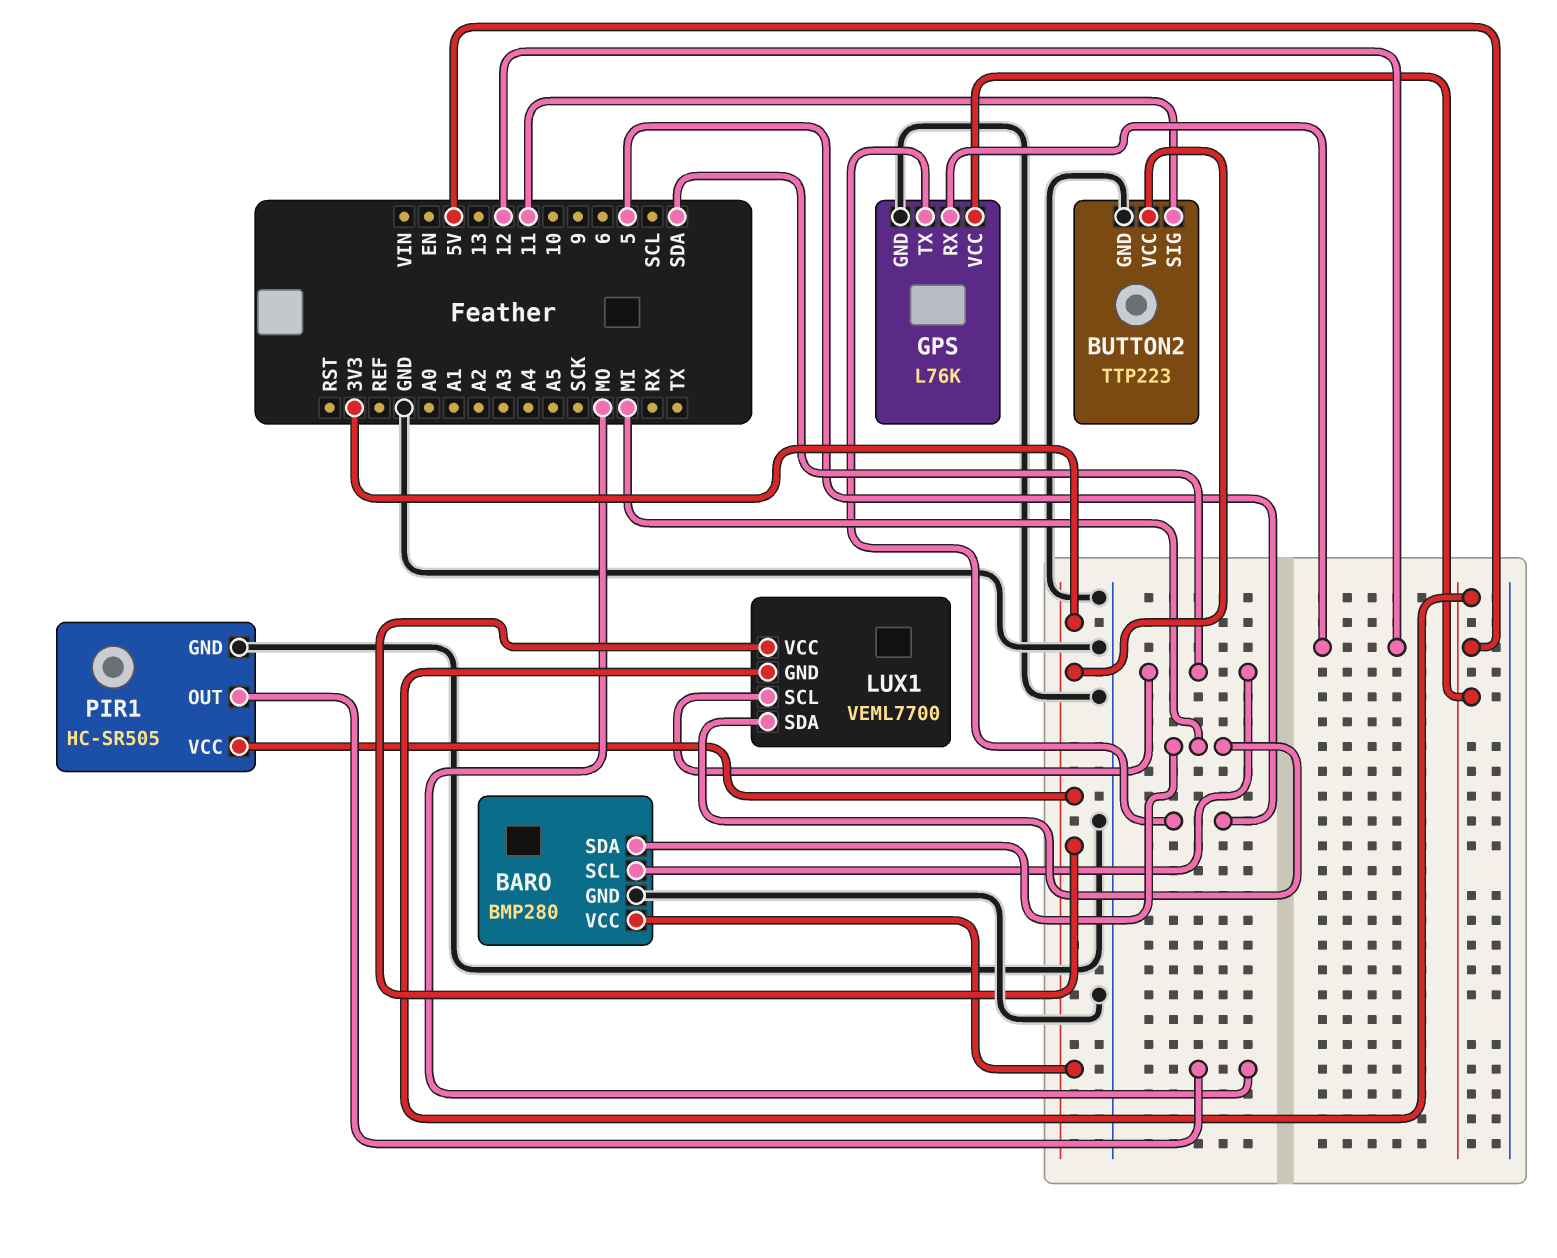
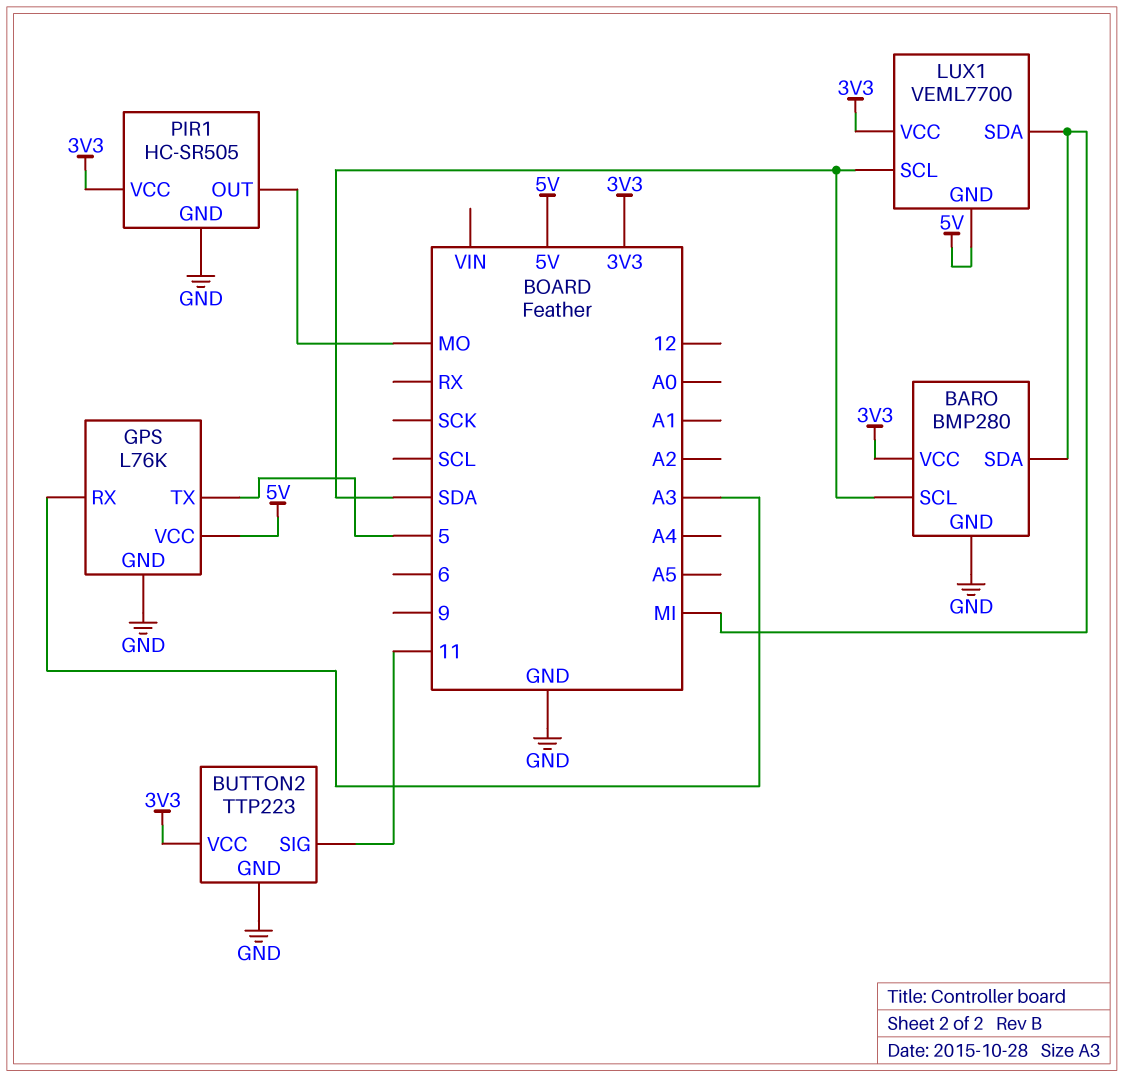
GPS pin RX: 12 -> A3

